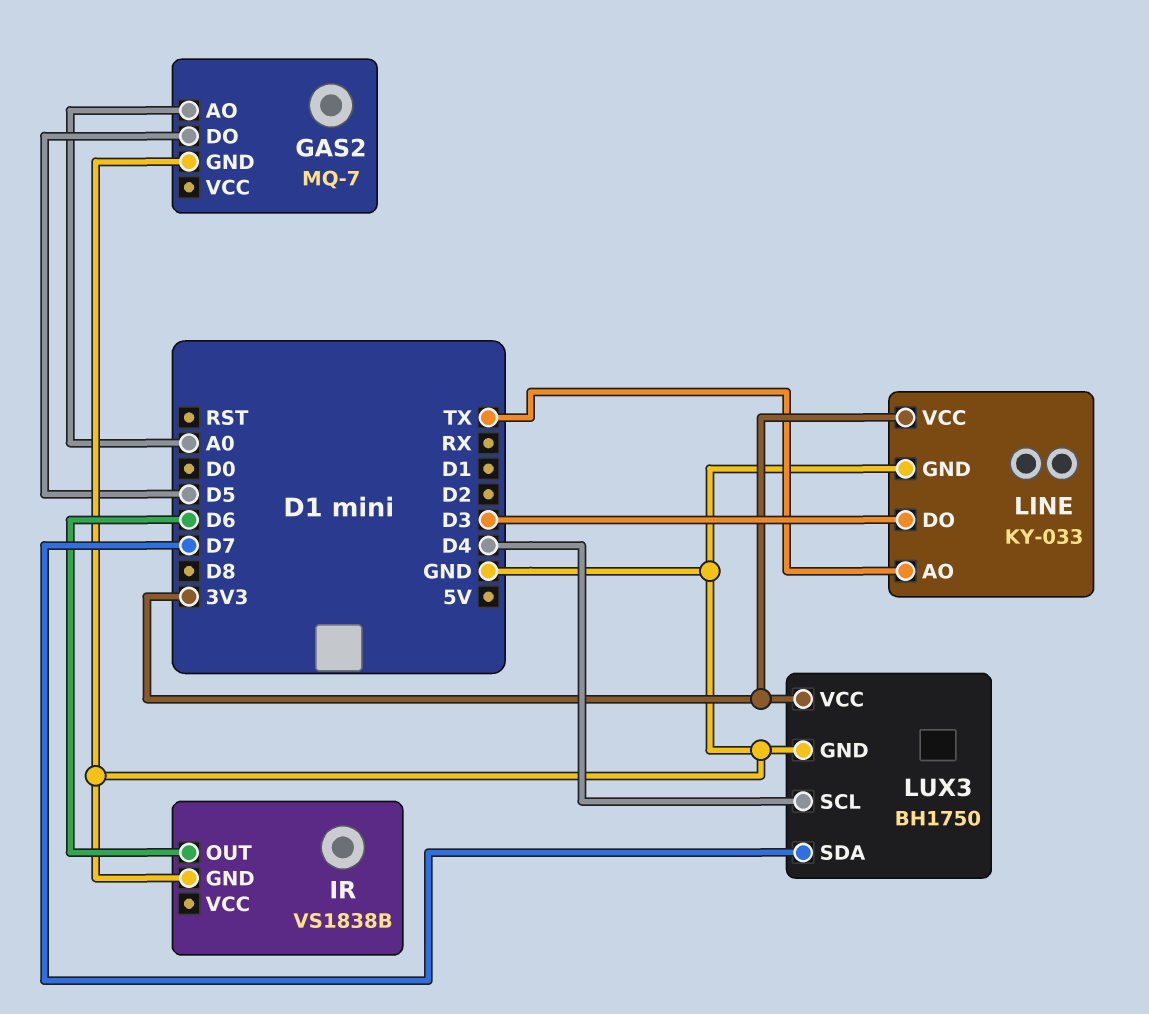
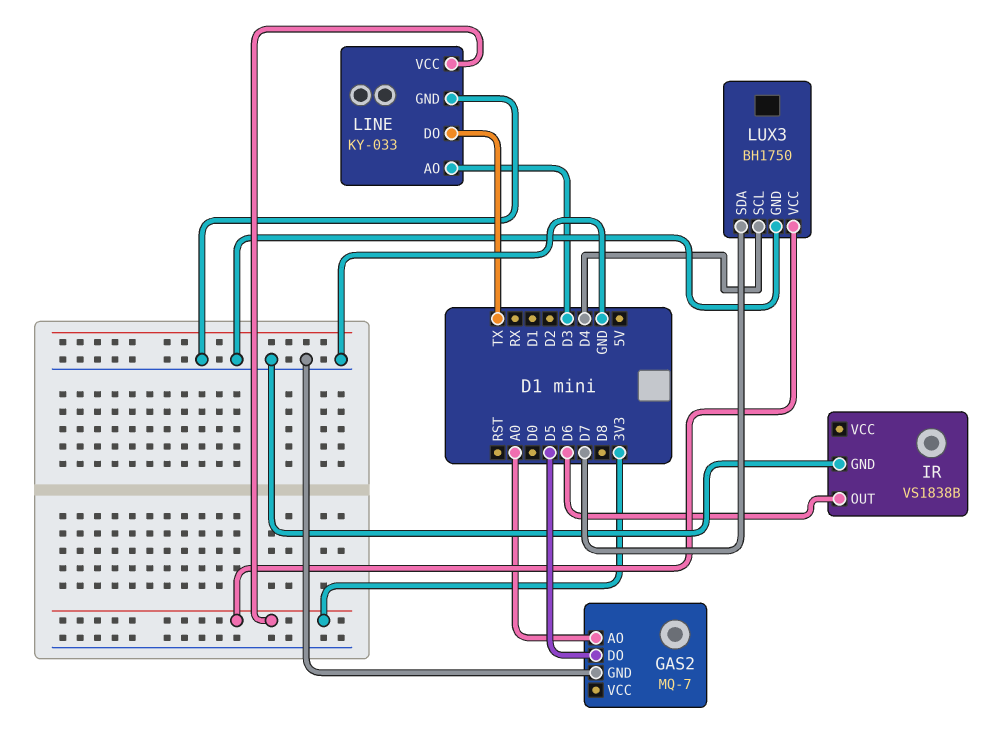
LINE pin AO: TX -> D3
LINE pin DO: D3 -> TX

